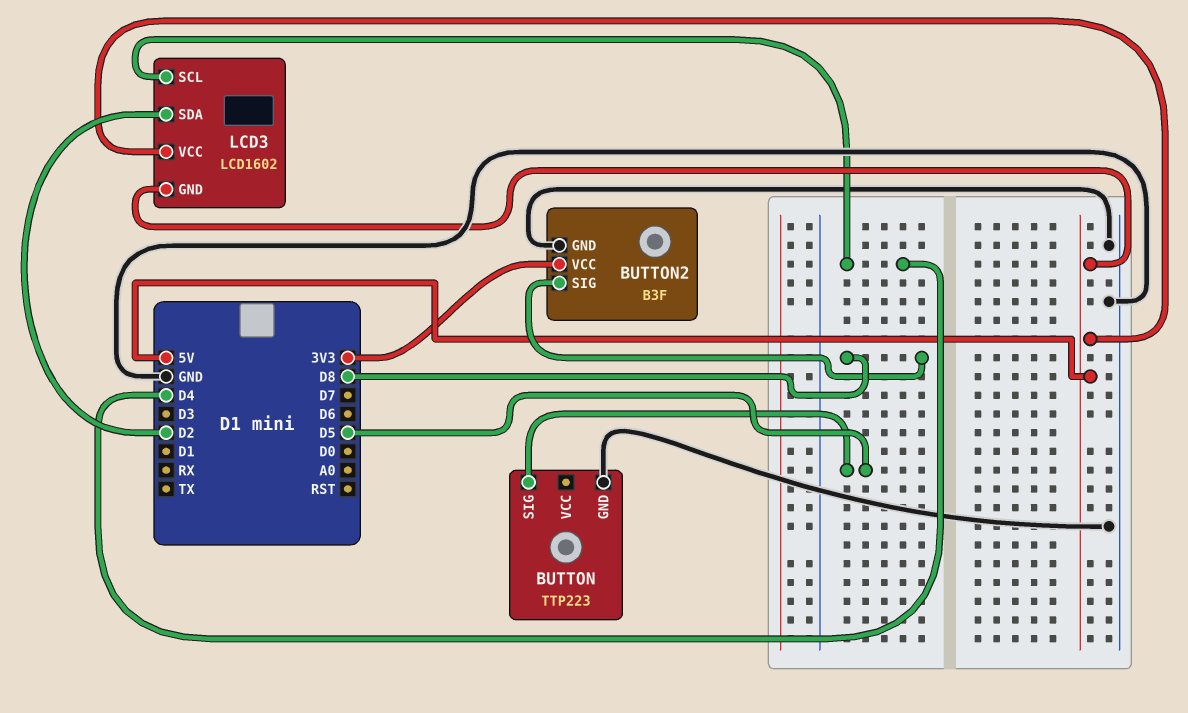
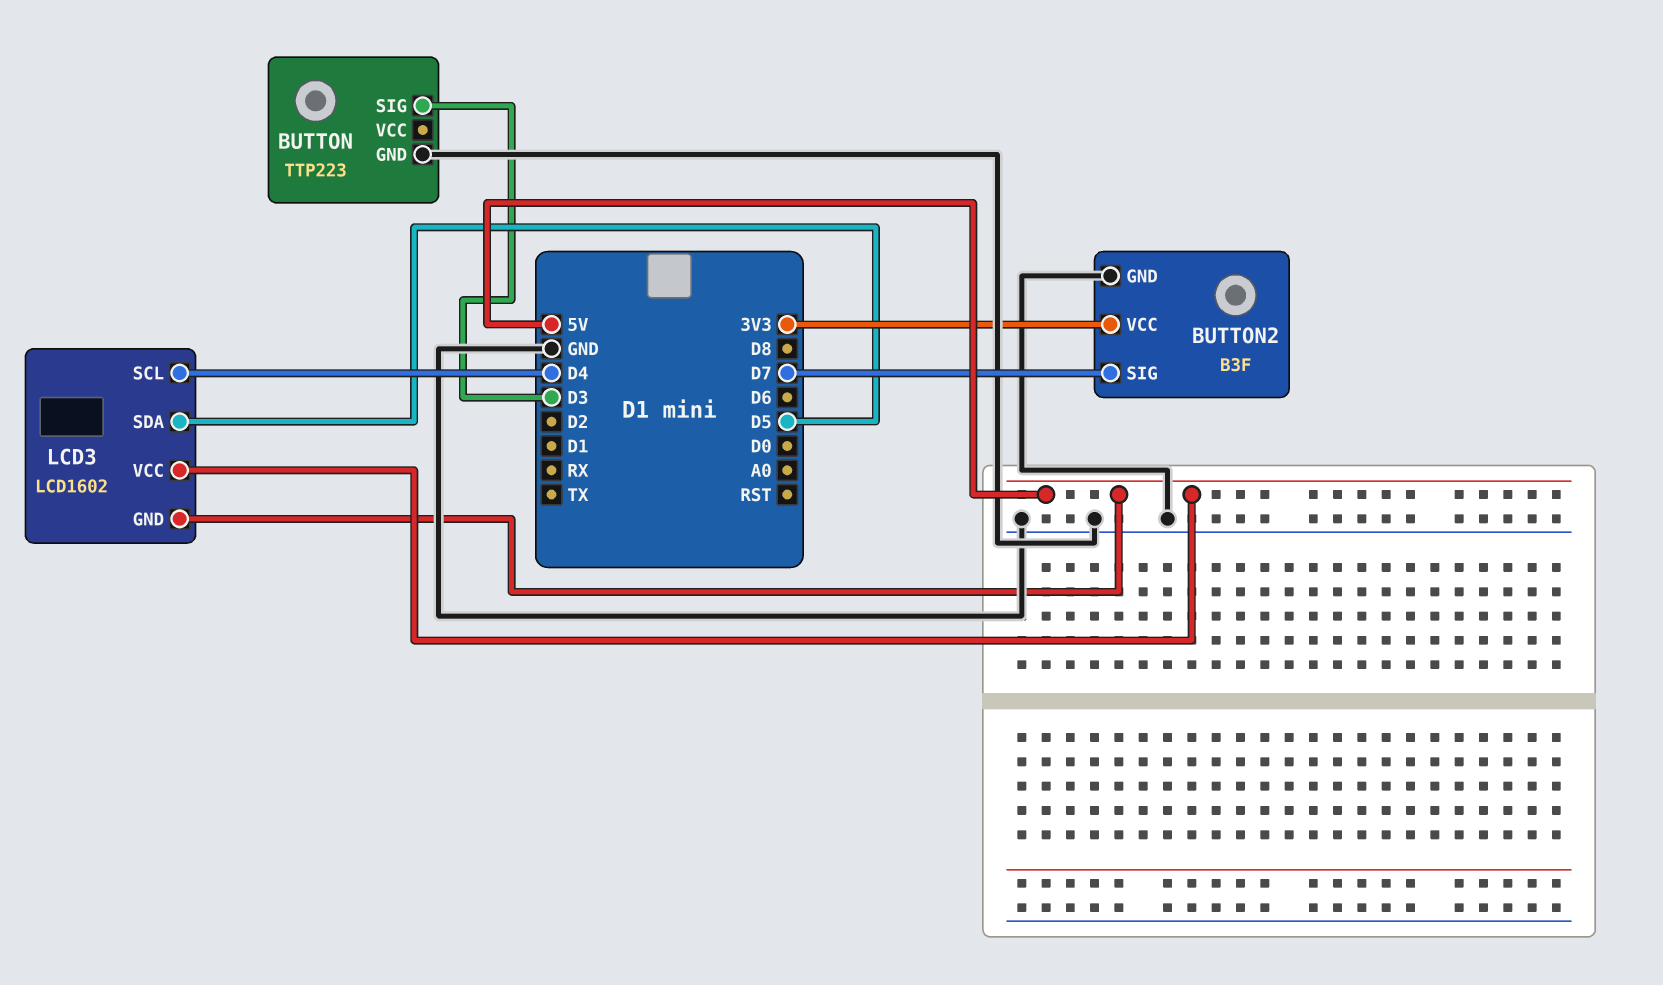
BUTTON pin SIG: D5 -> D3
BUTTON2 pin SIG: D8 -> D7
LCD3 pin SDA: D2 -> D5

